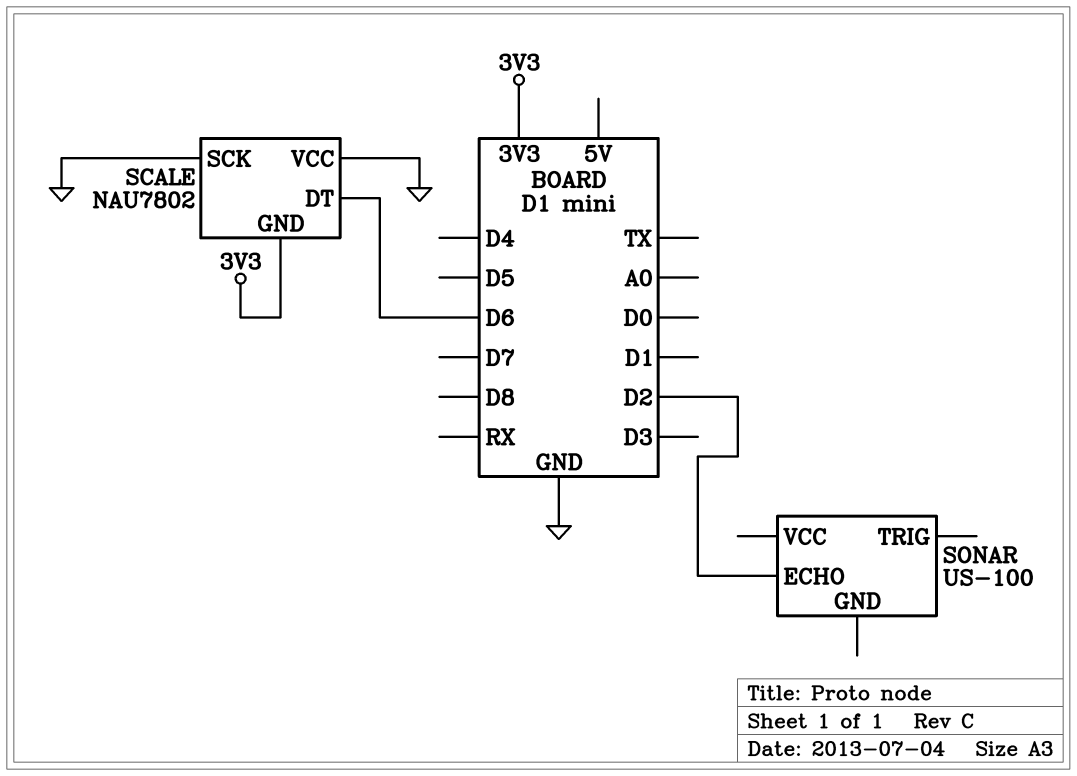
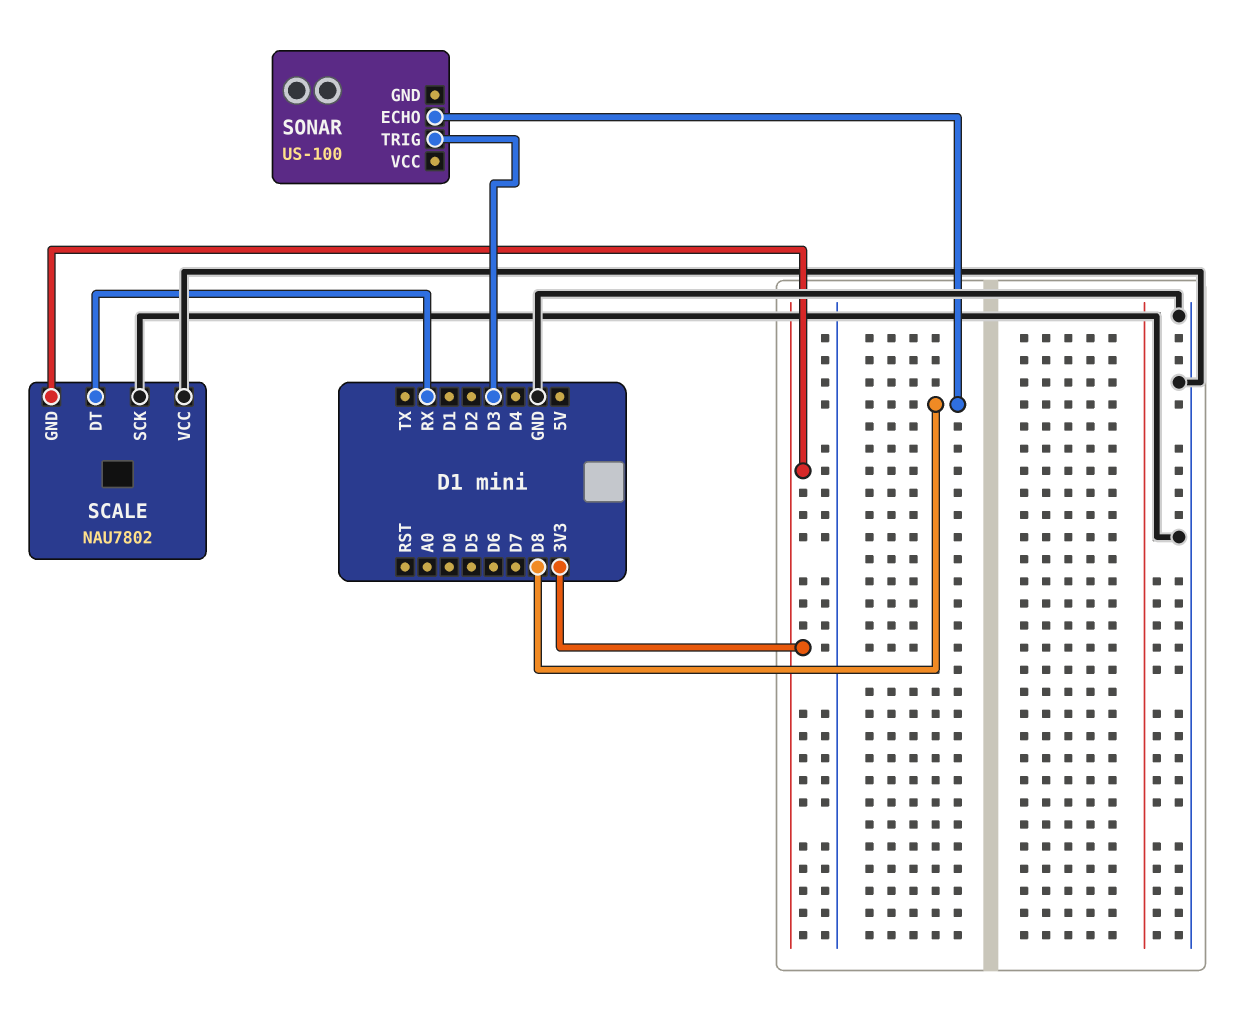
SCALE pin DT: D6 -> RX
SONAR pin ECHO: D2 -> D8
SONAR pin TRIG: none -> D3

